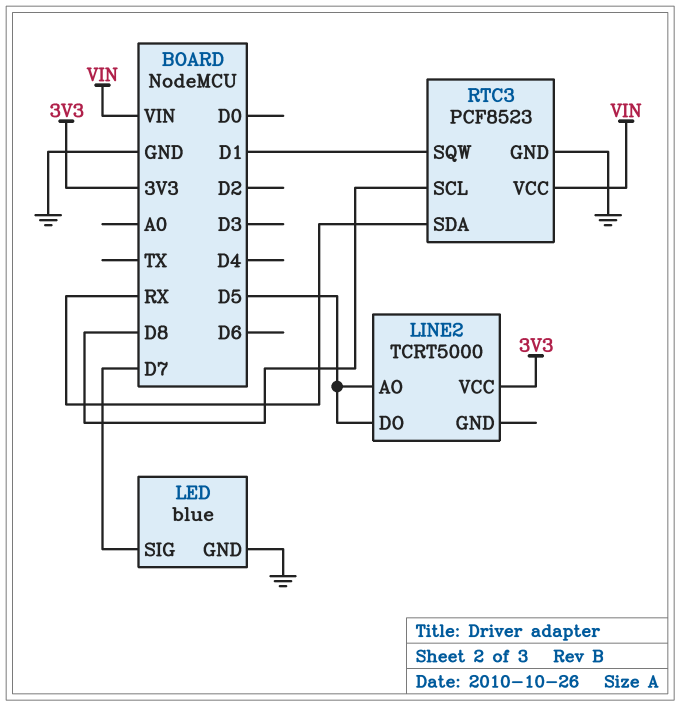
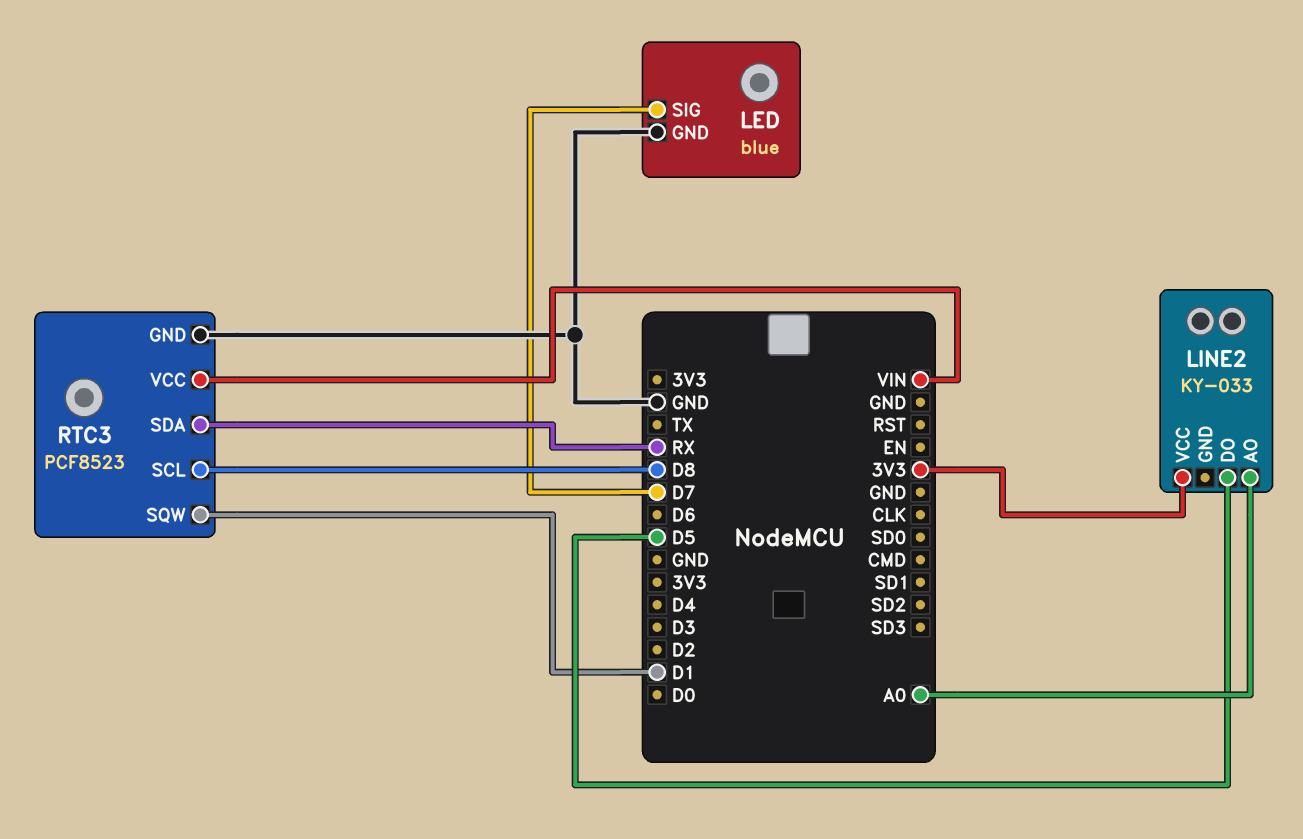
LINE2: TCRT5000 -> KY-033
LINE2 pin AO: D5 -> A0

